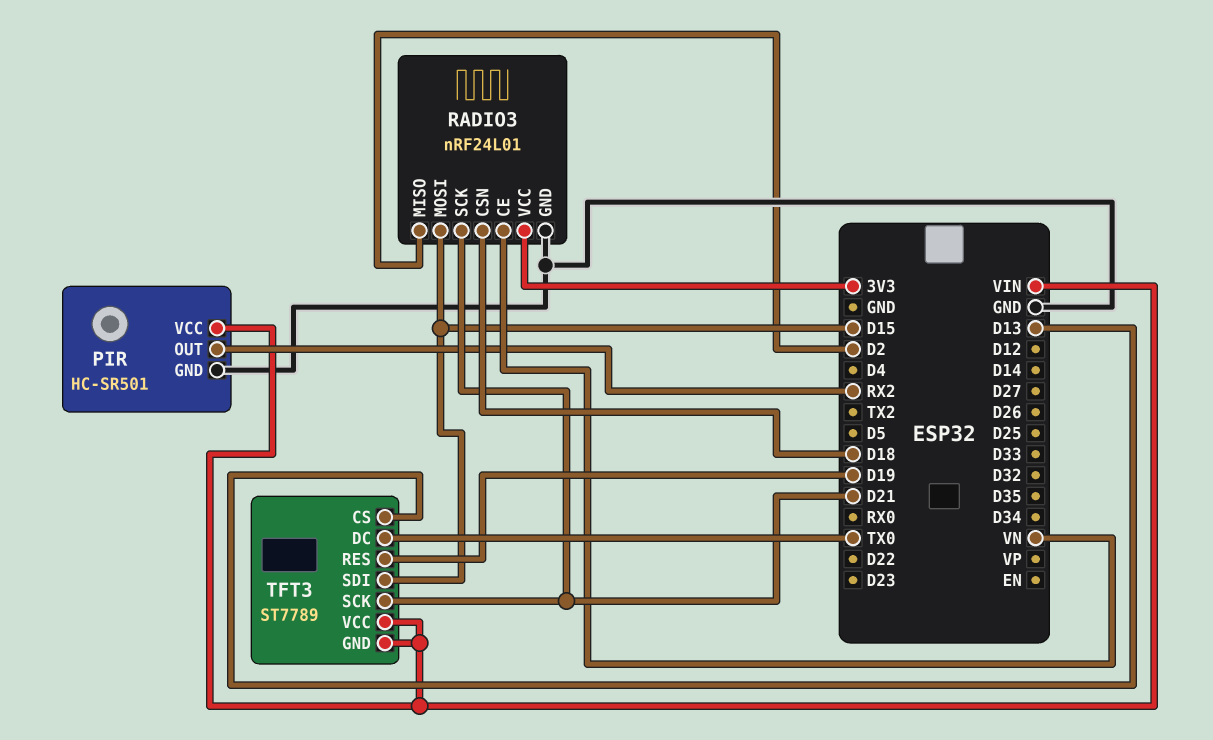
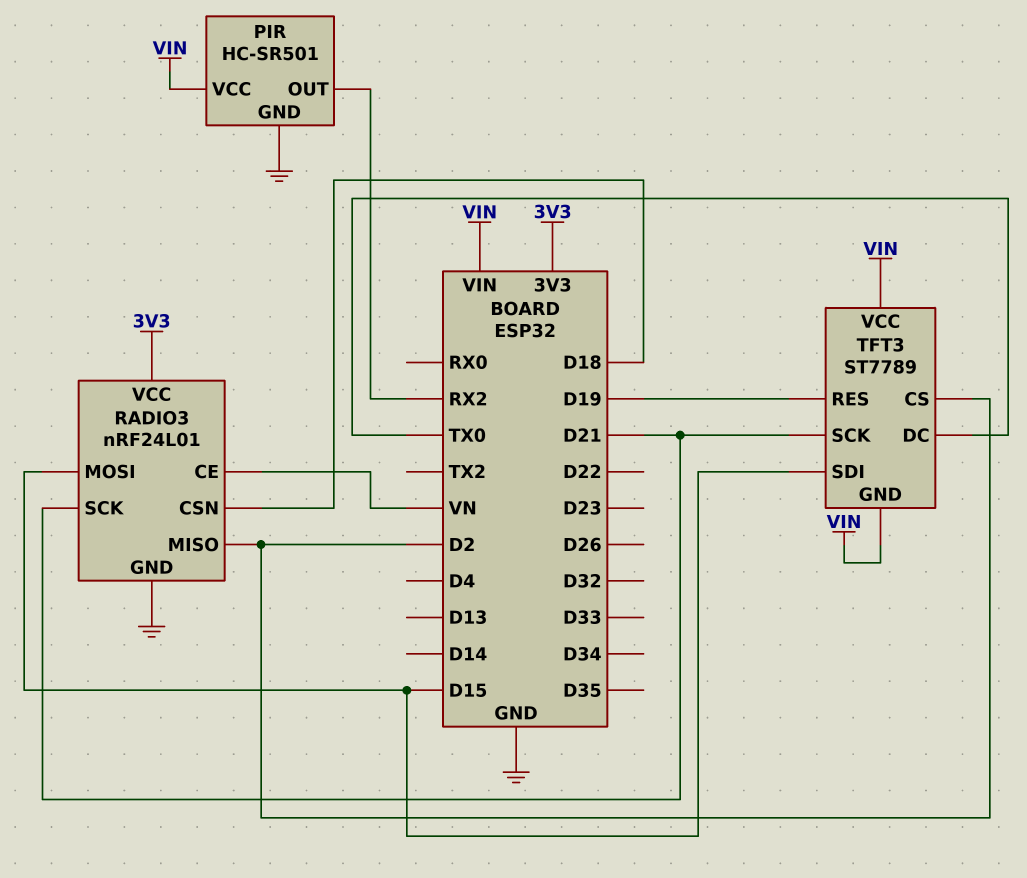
TFT3 pin CS: D13 -> D2

